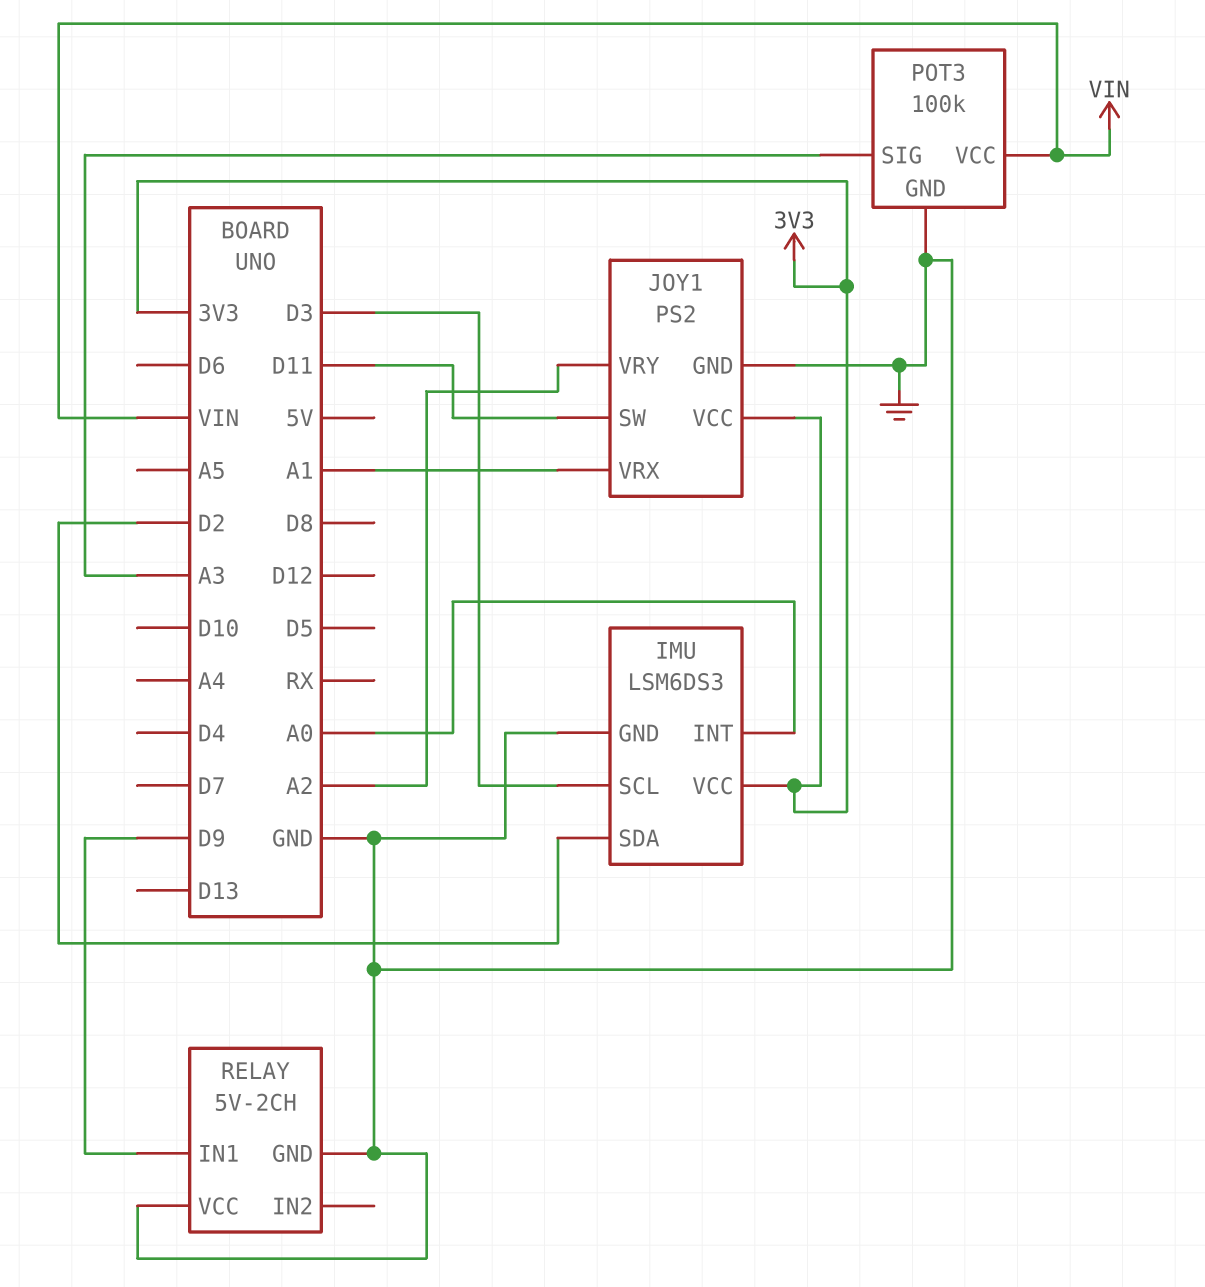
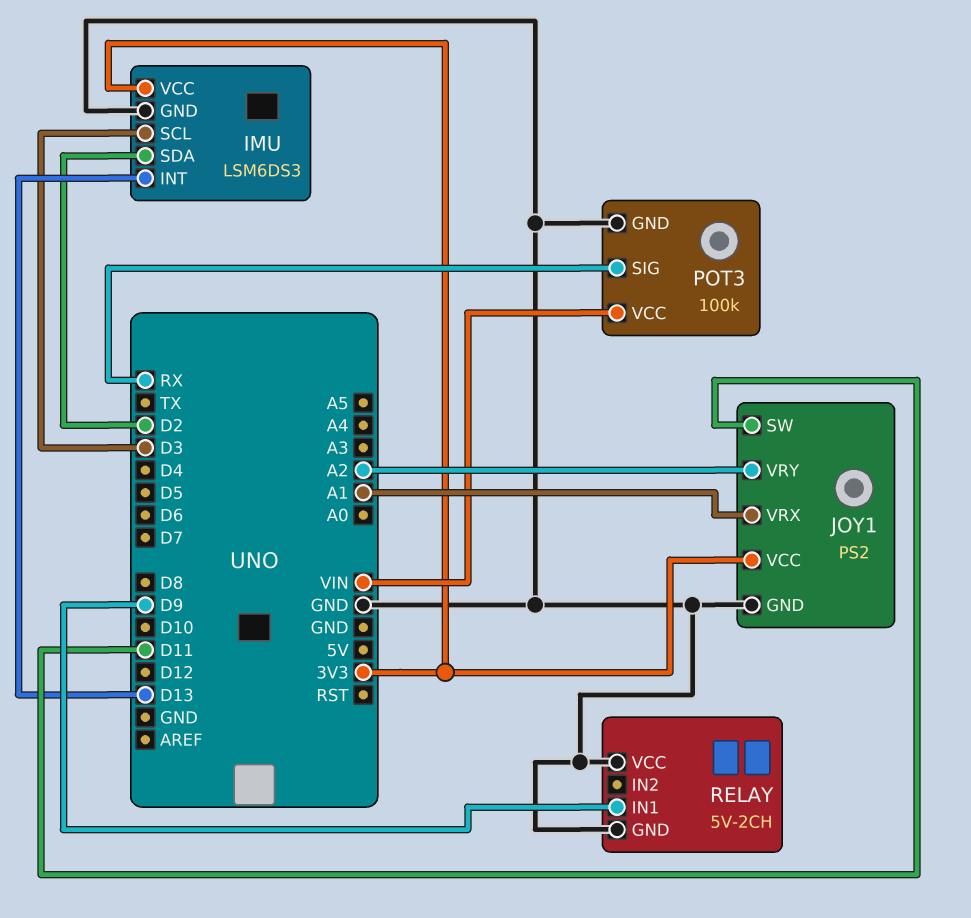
IMU pin INT: A0 -> D13
POT3 pin SIG: A3 -> RX

